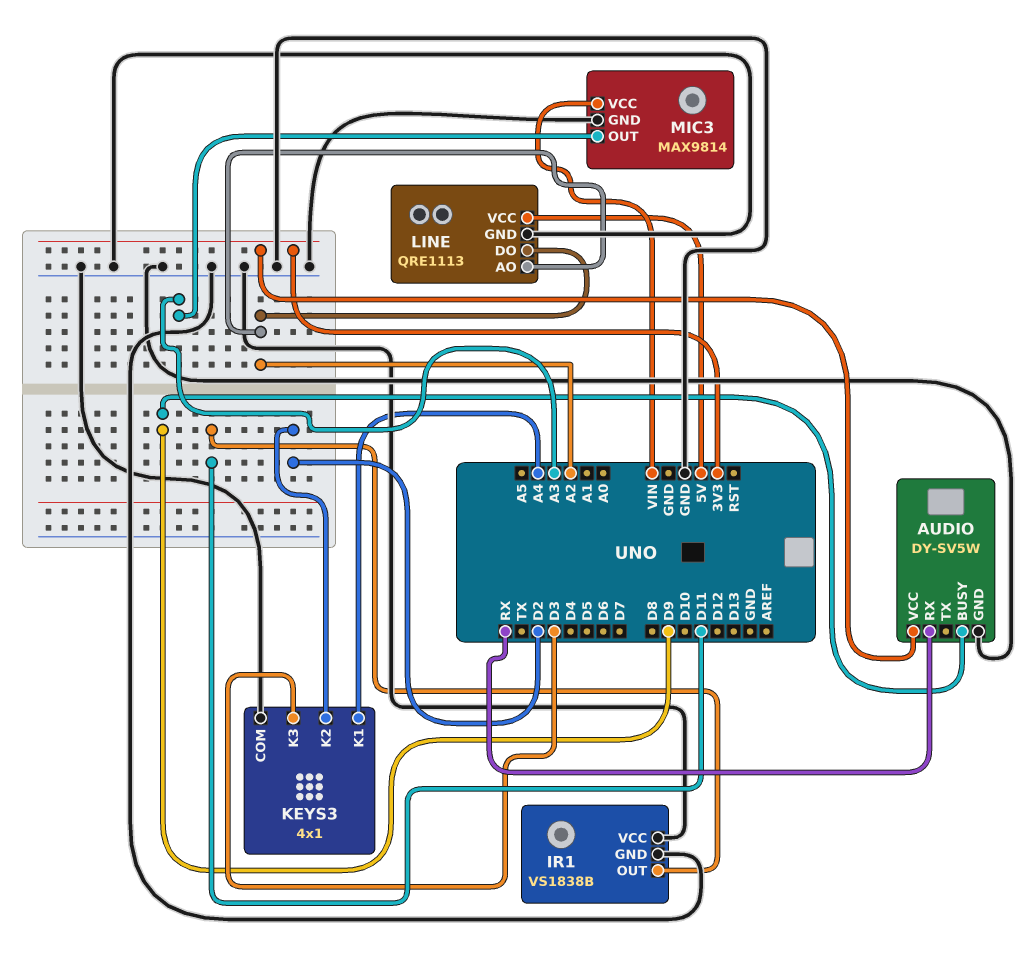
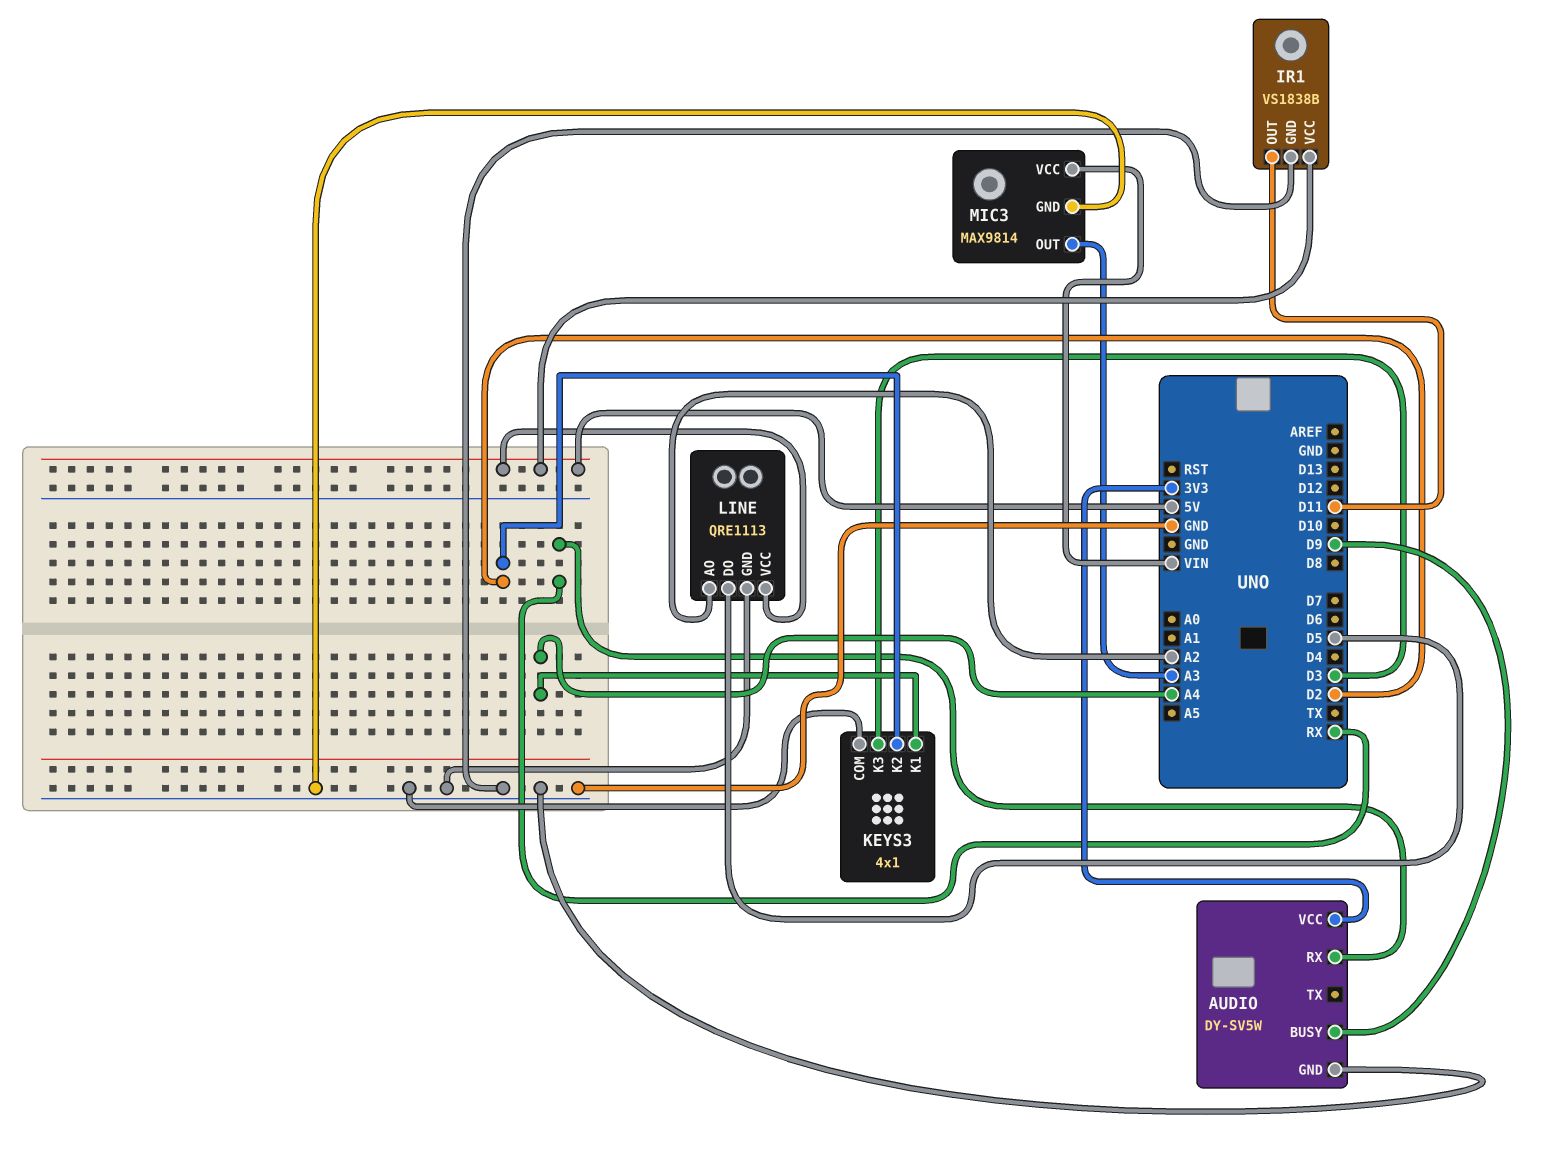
IR1 pin VCC: GND -> 5V
LINE pin DO: A2 -> D5

